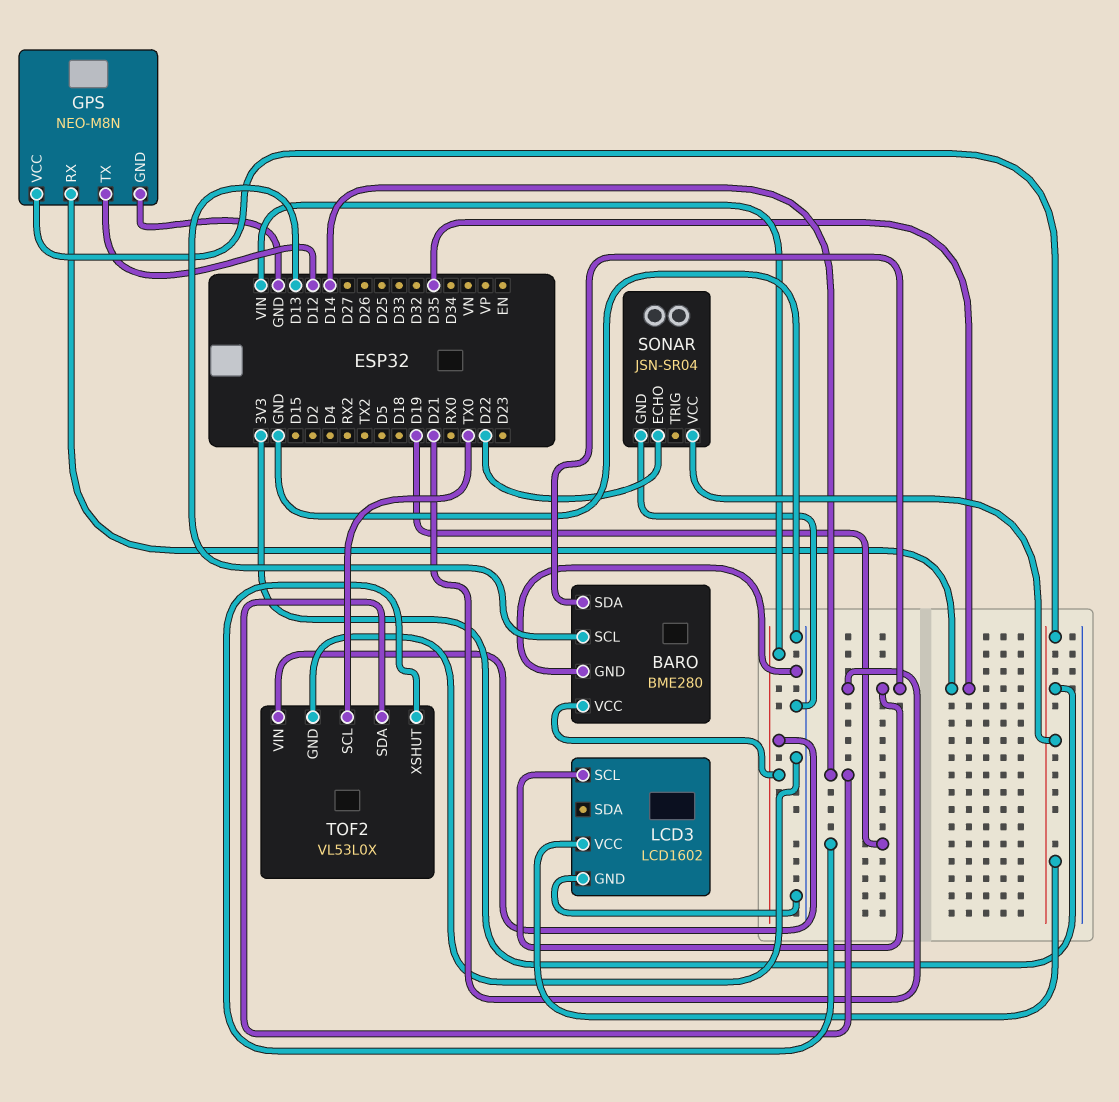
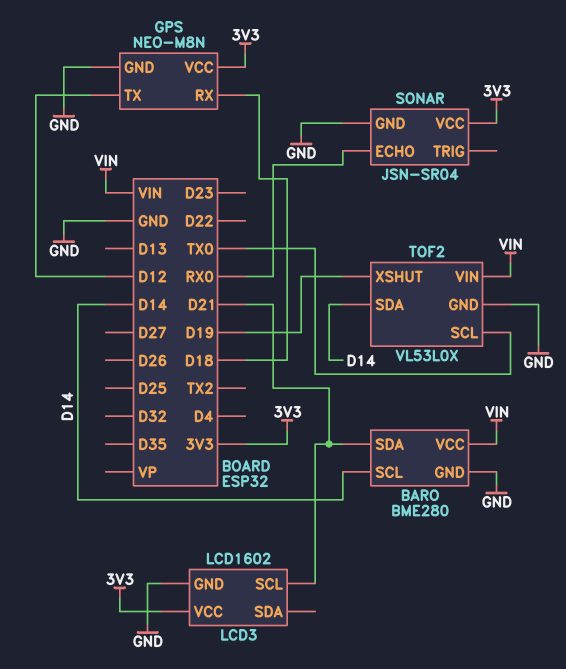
BARO pin SCL: D13 -> D14
GPS pin RX: D35 -> D18
SONAR pin ECHO: D22 -> RX0

